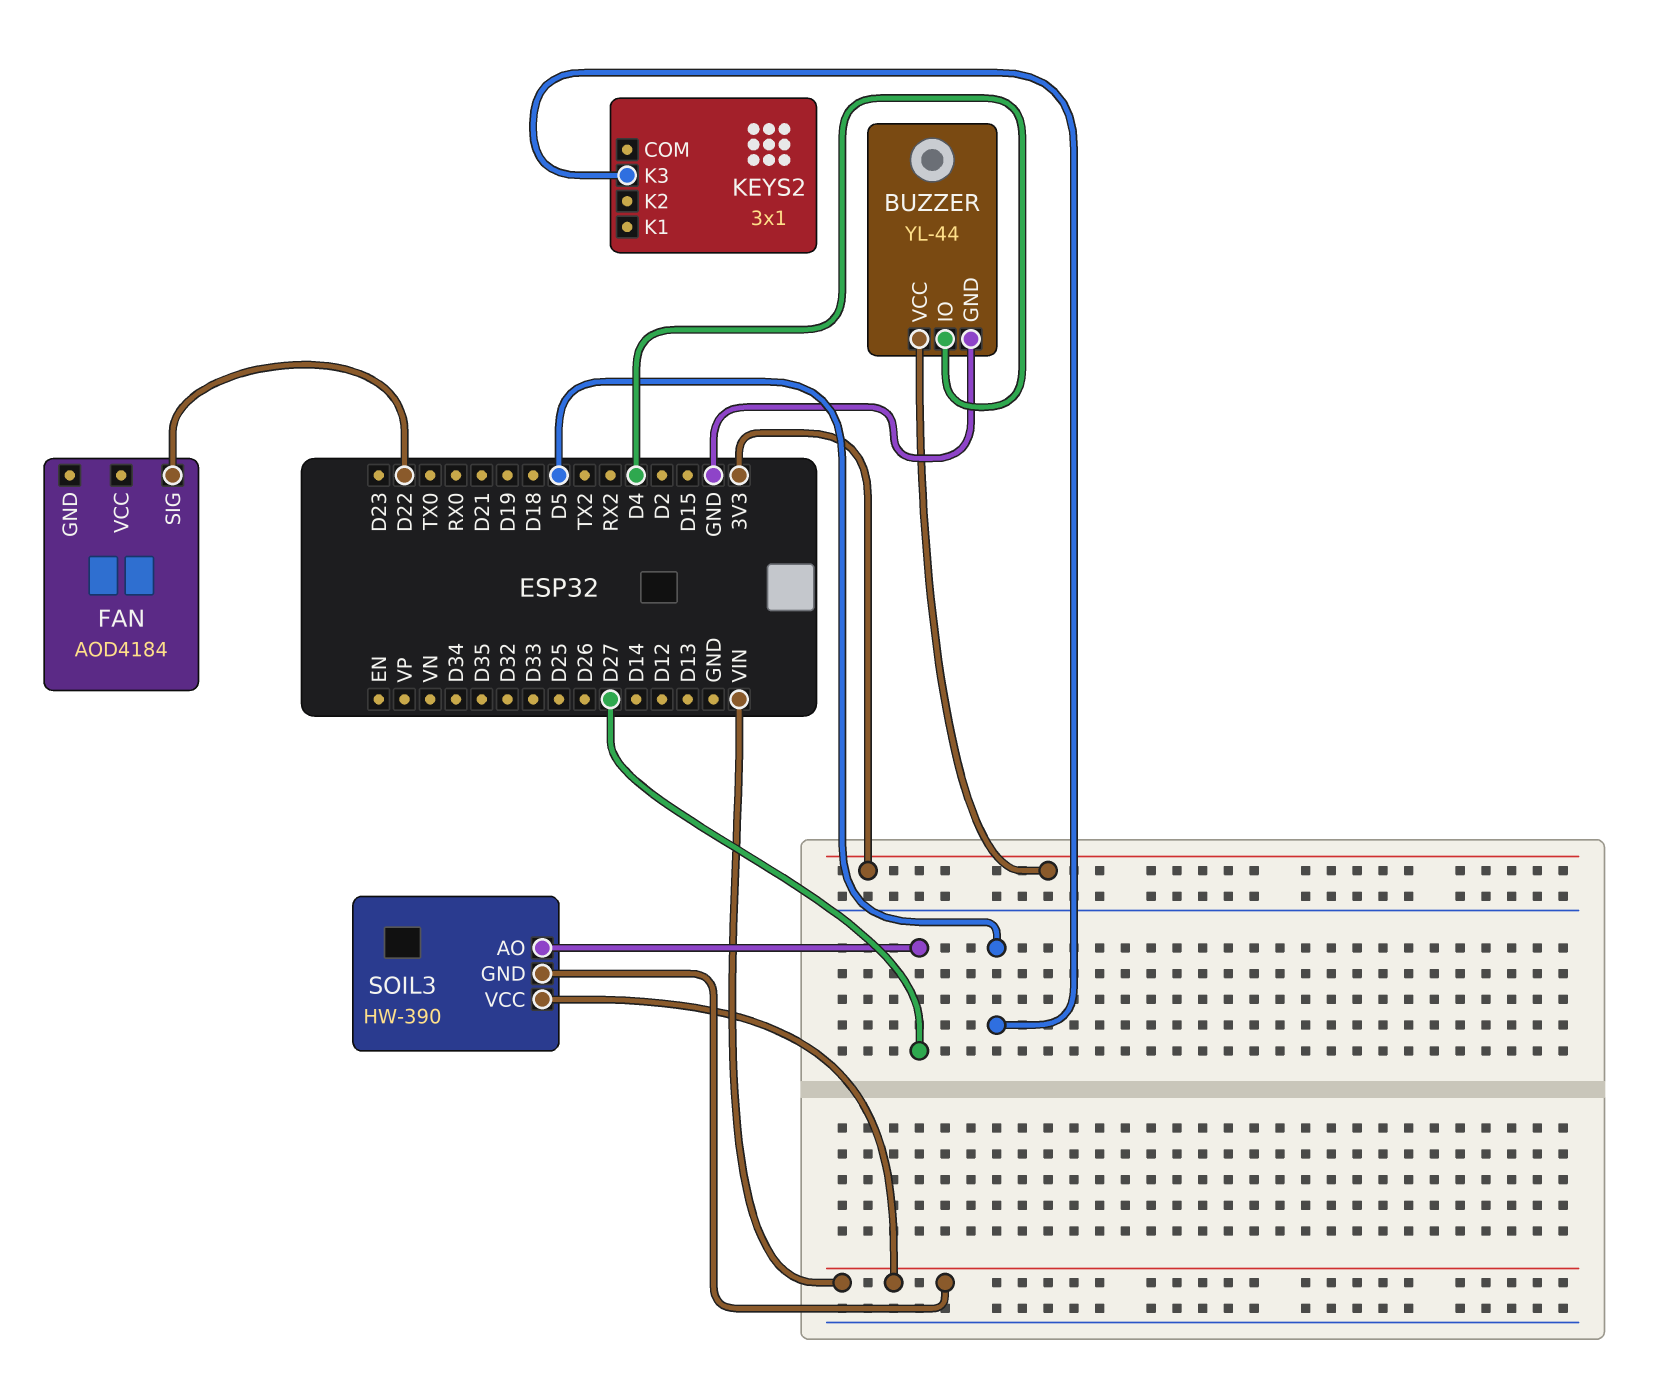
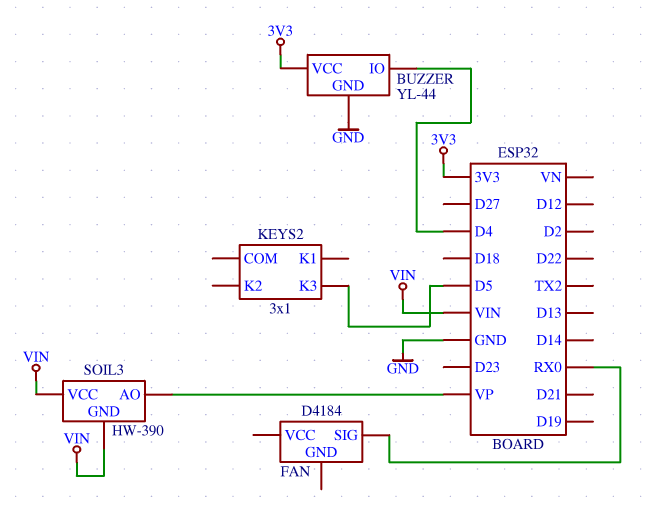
FAN: AOD4184 -> D4184
FAN pin SIG: D22 -> RX0
SOIL3 pin AO: D27 -> VP

